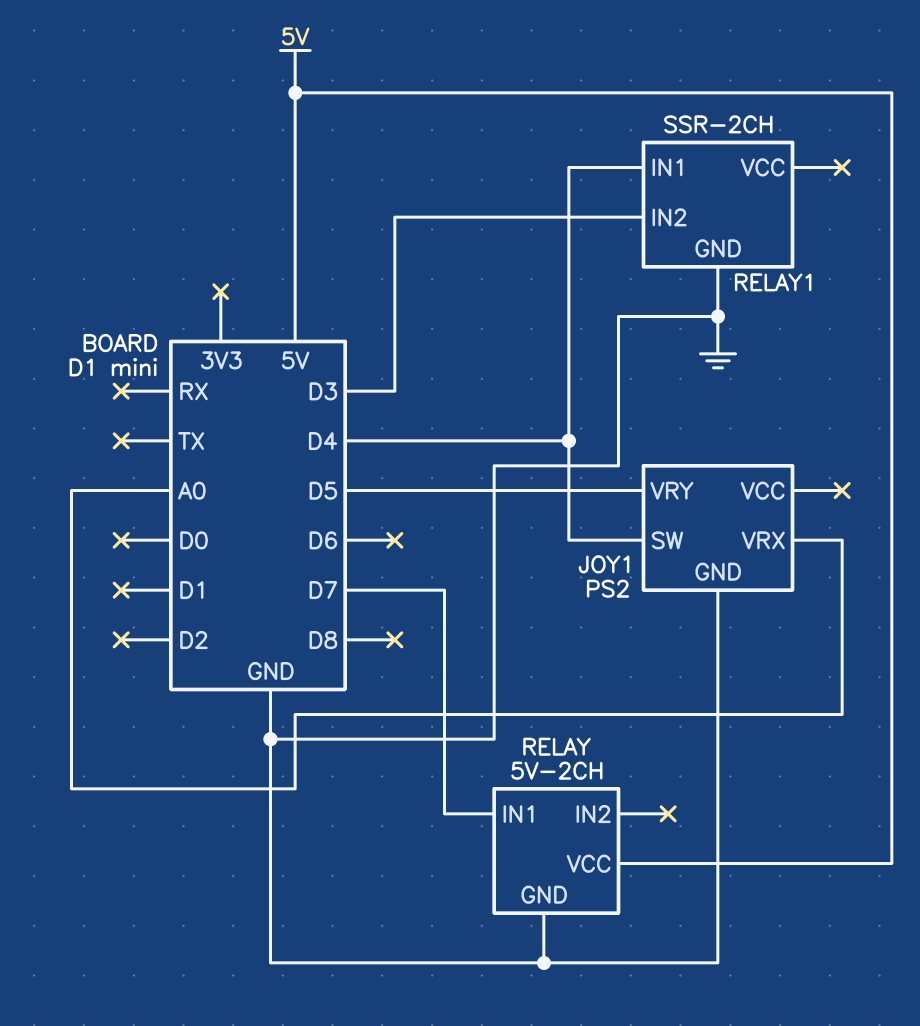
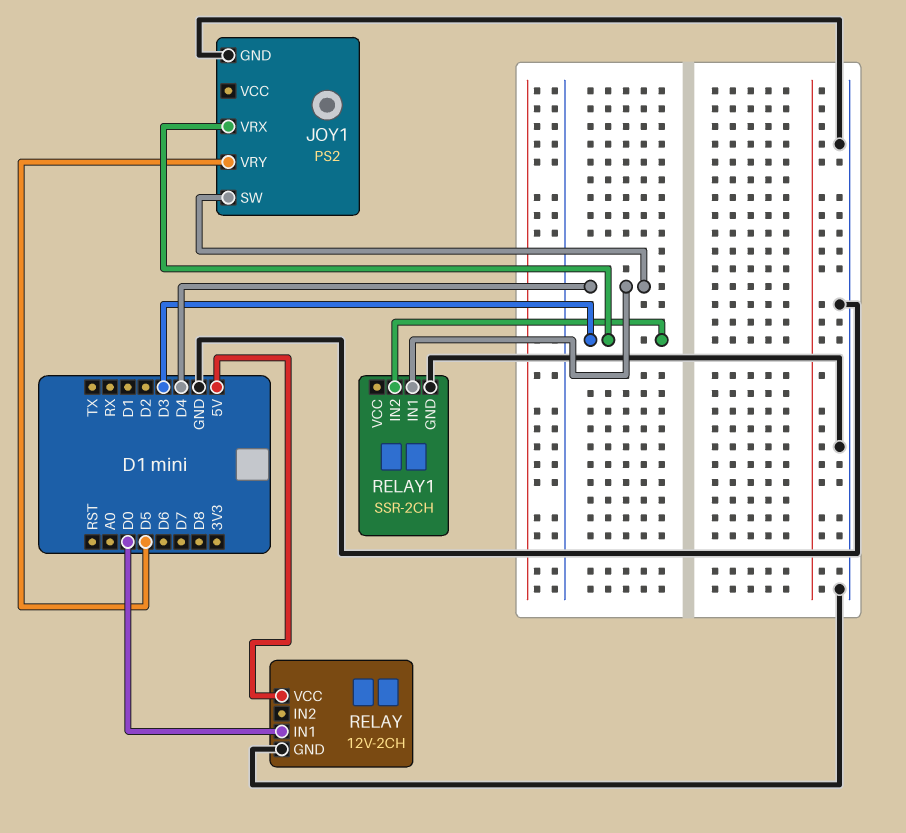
JOY1 pin VRX: A0 -> D3
RELAY: 5V-2CH -> 12V-2CH
RELAY pin IN1: D7 -> D0

